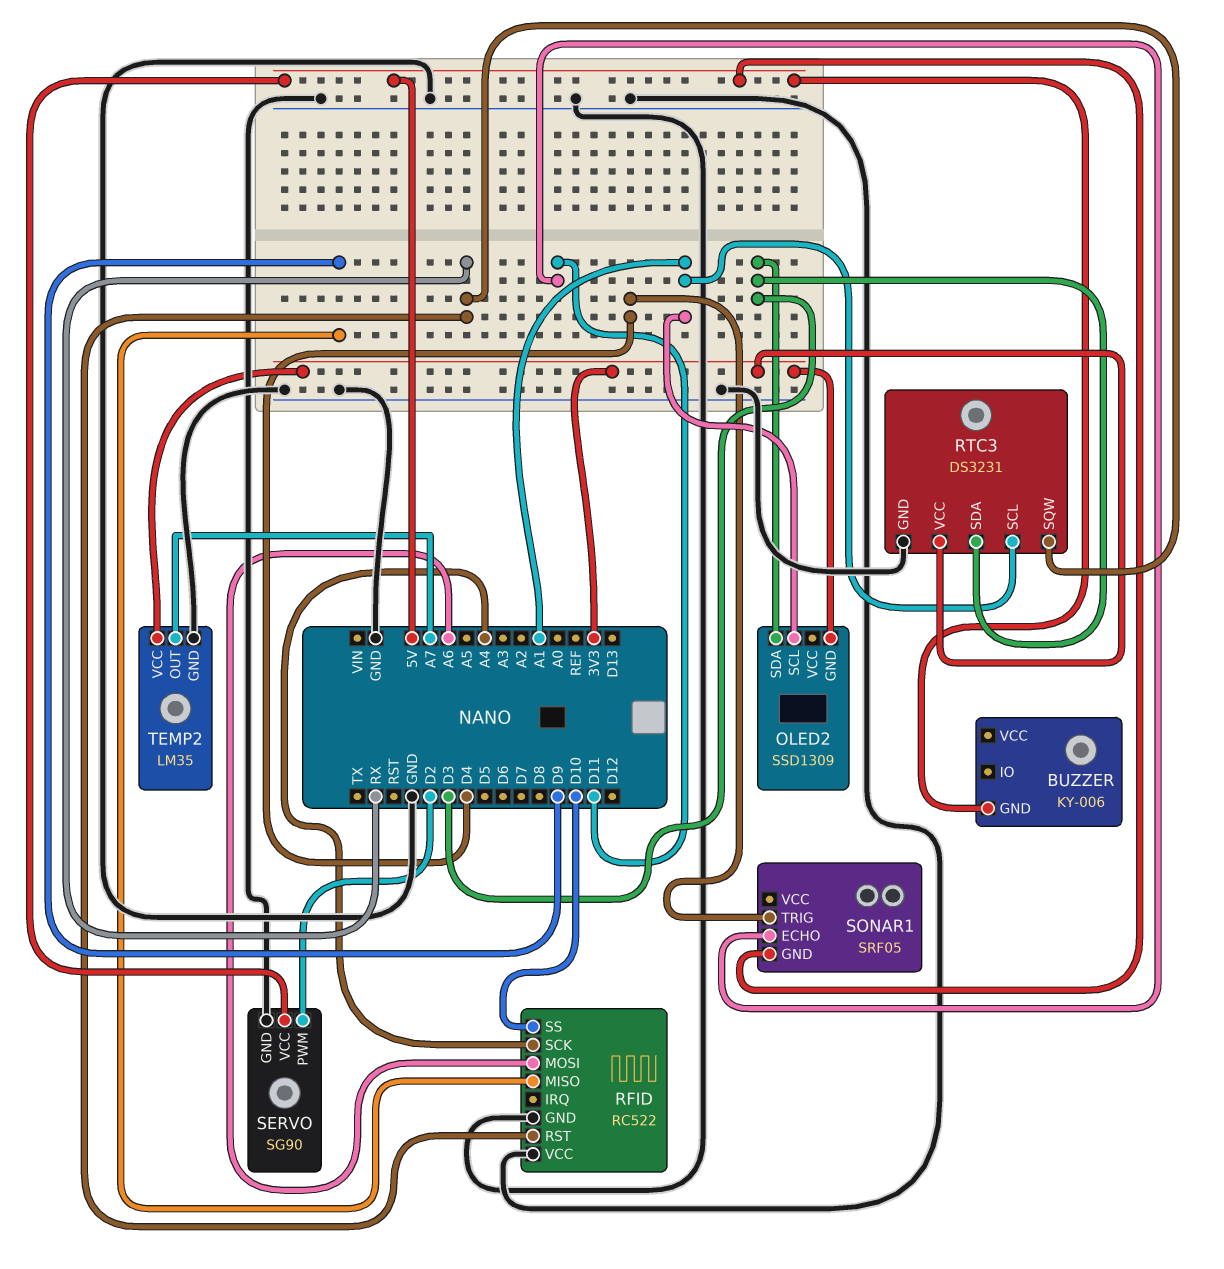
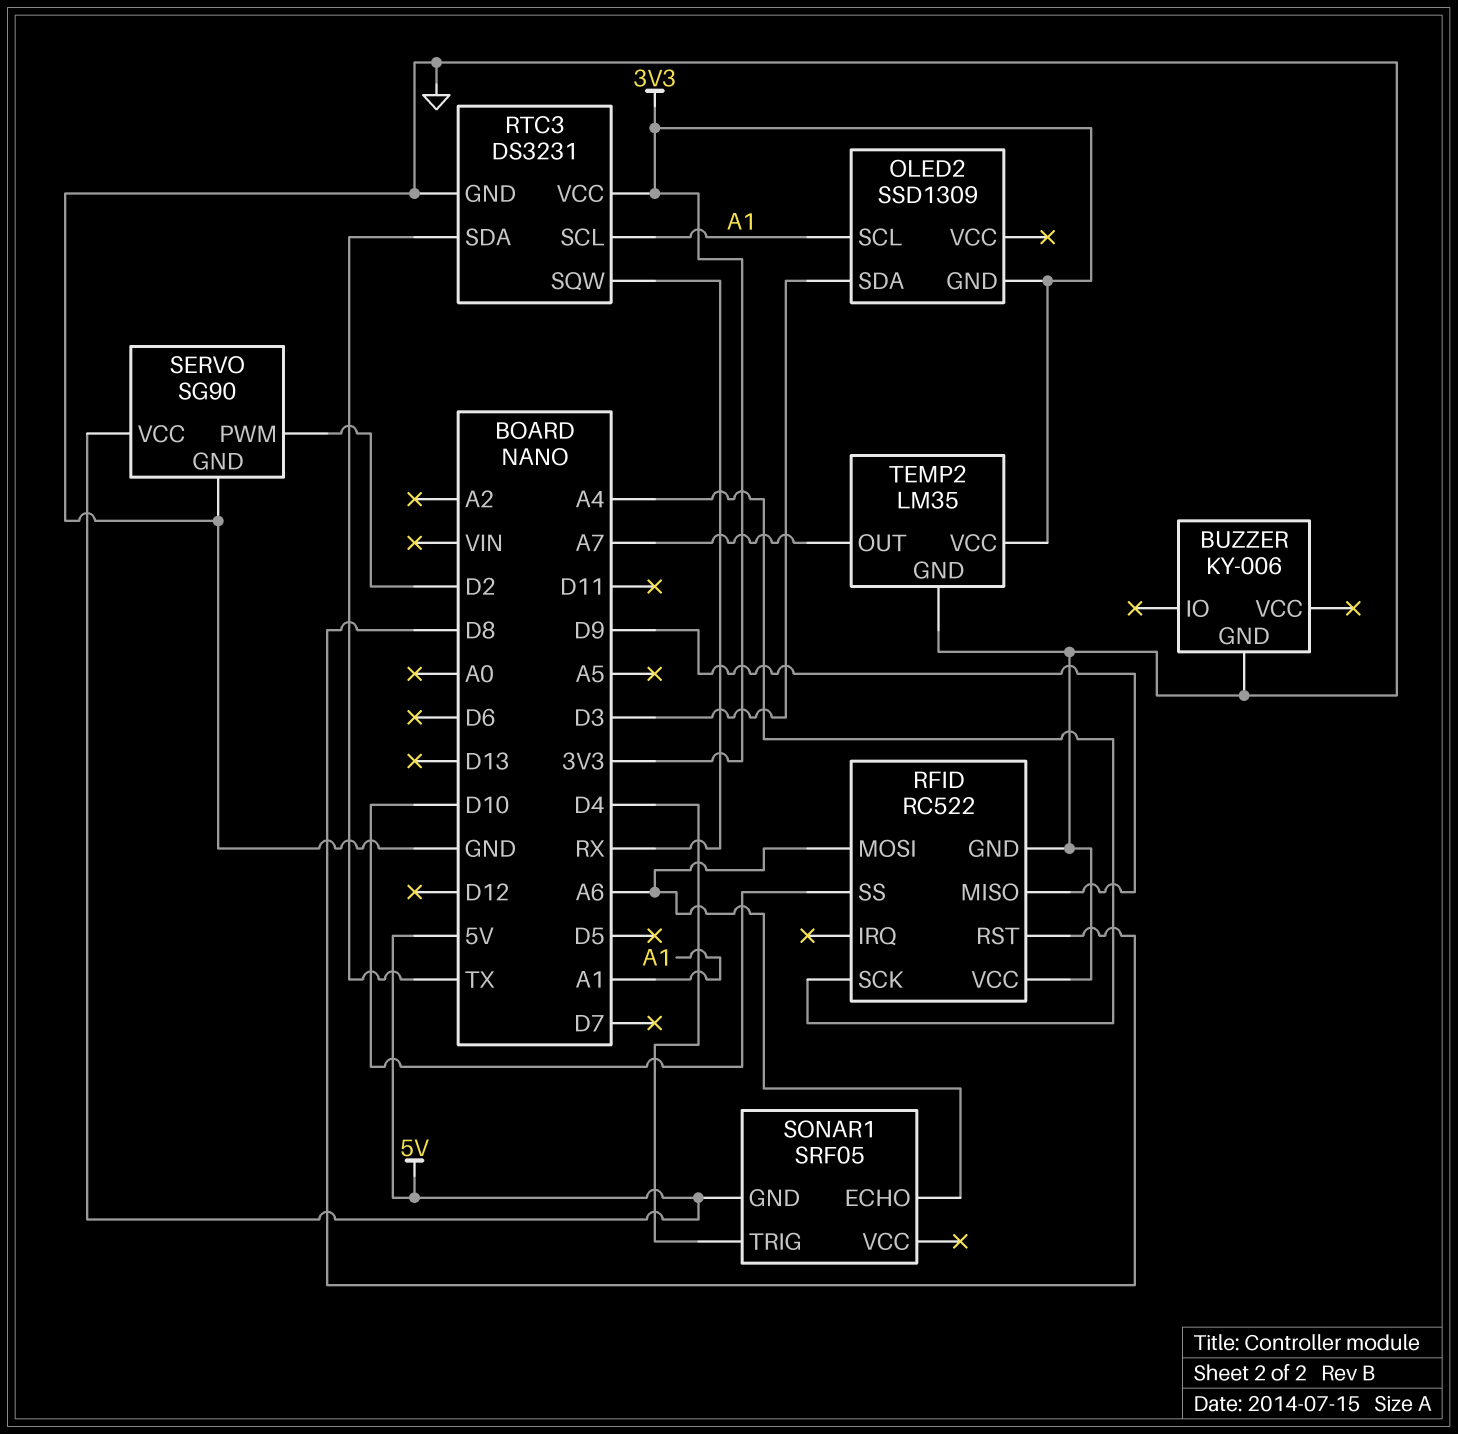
BUZZER pin GND: 5V -> GND
RFID pin RST: RX -> D8
RTC3 pin SDA: D3 -> TX
SONAR1 pin ECHO: D11 -> A6

